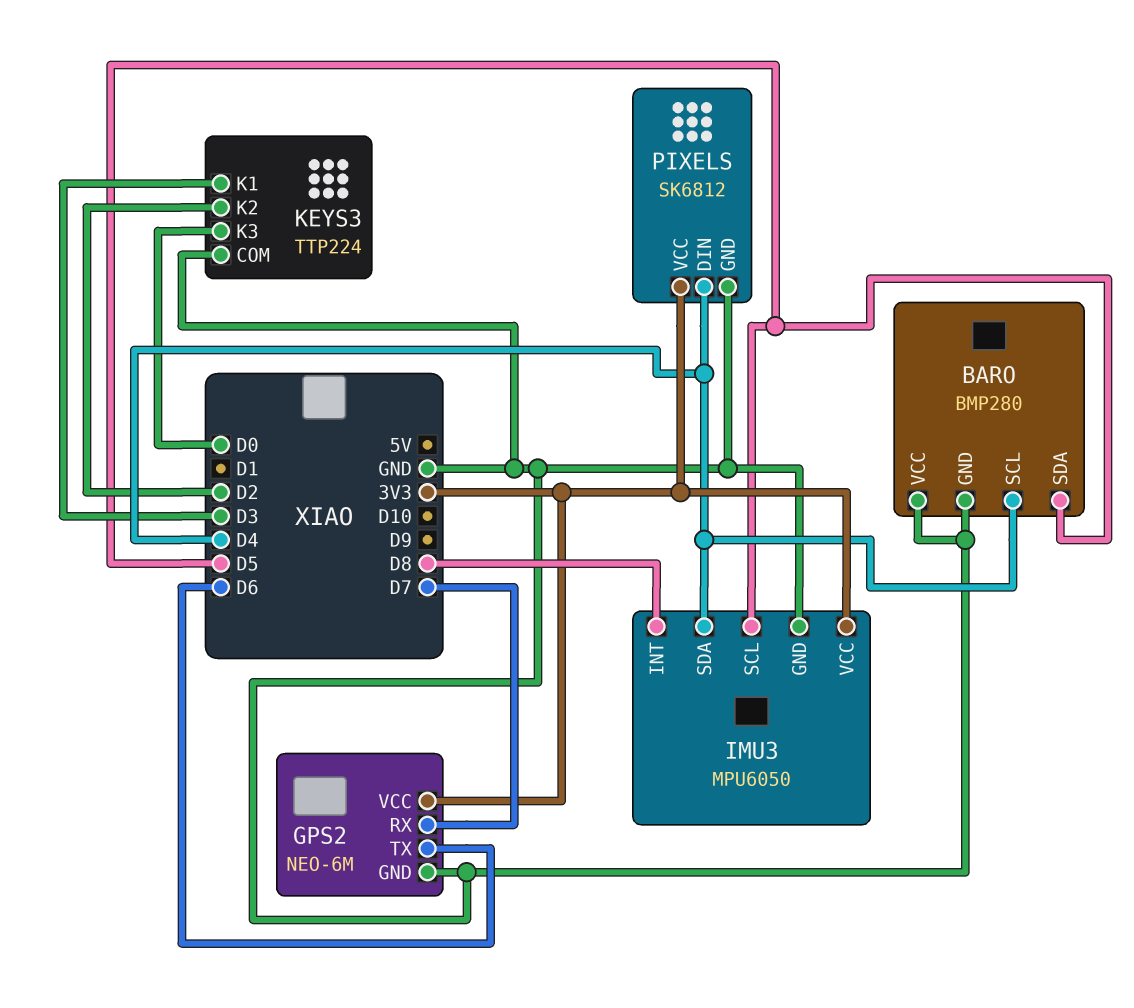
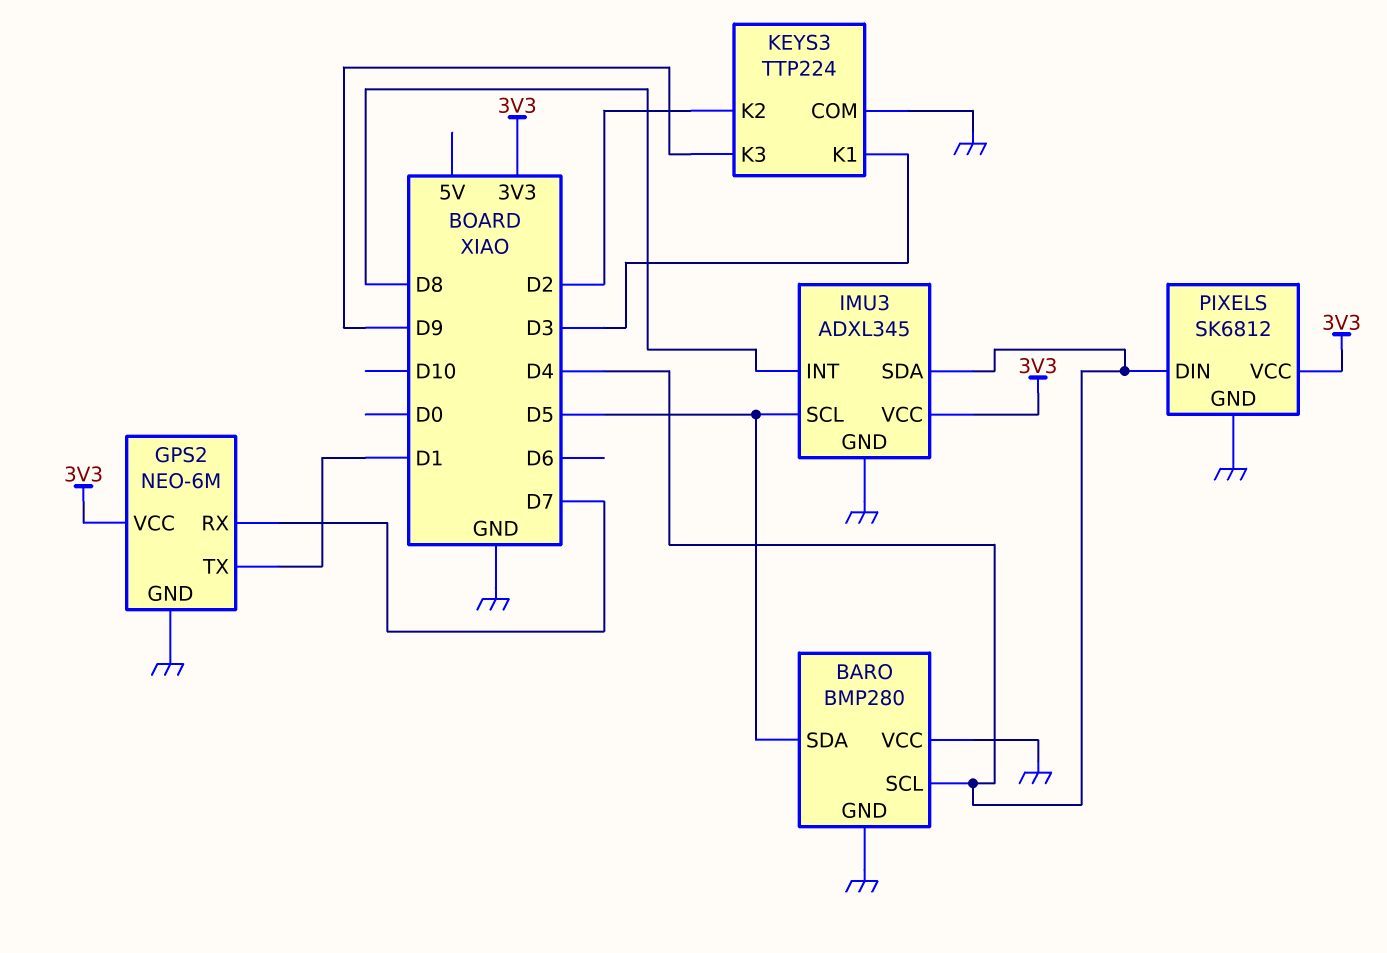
GPS2 pin TX: D6 -> D1
IMU3: MPU6050 -> ADXL345
KEYS3 pin K3: D0 -> D9

